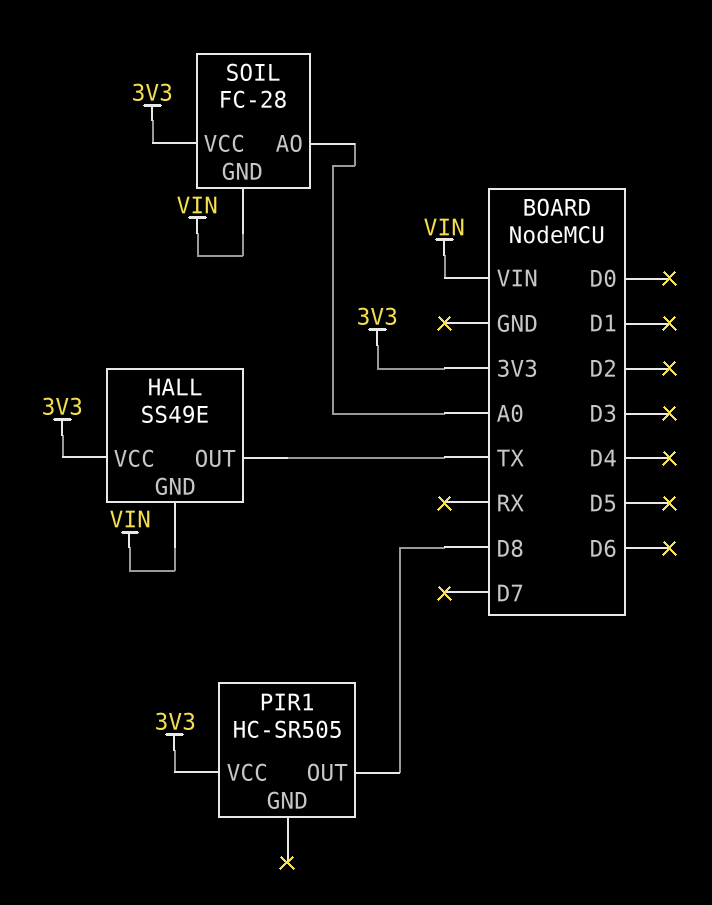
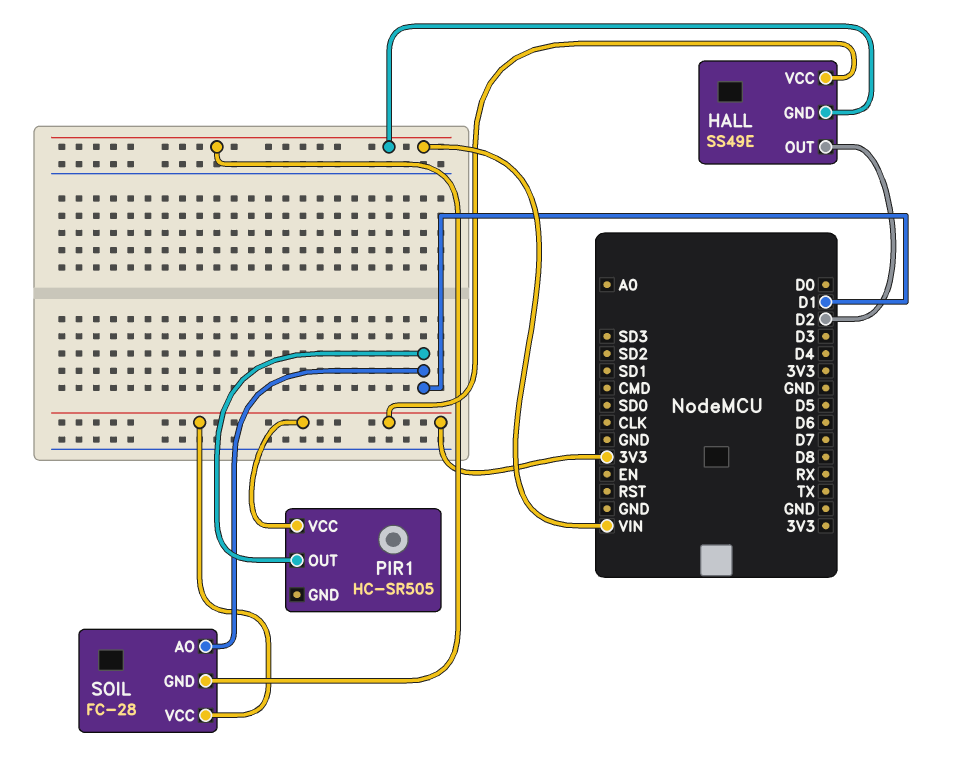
HALL pin OUT: TX -> D2
PIR1 pin OUT: D8 -> D1
SOIL pin AO: A0 -> D1

